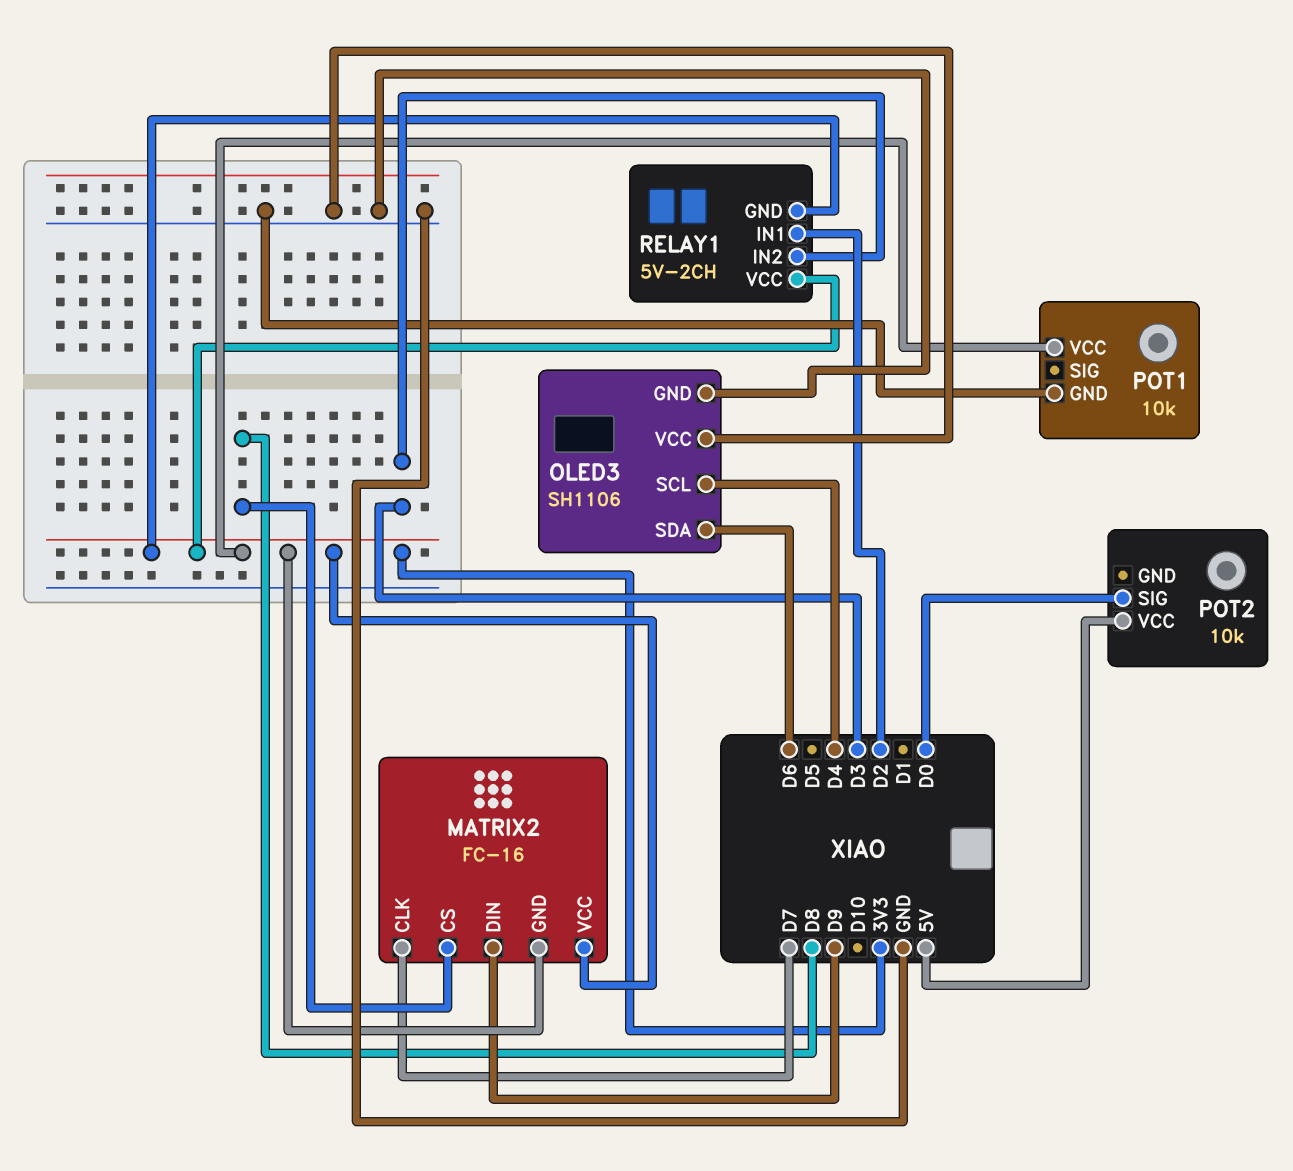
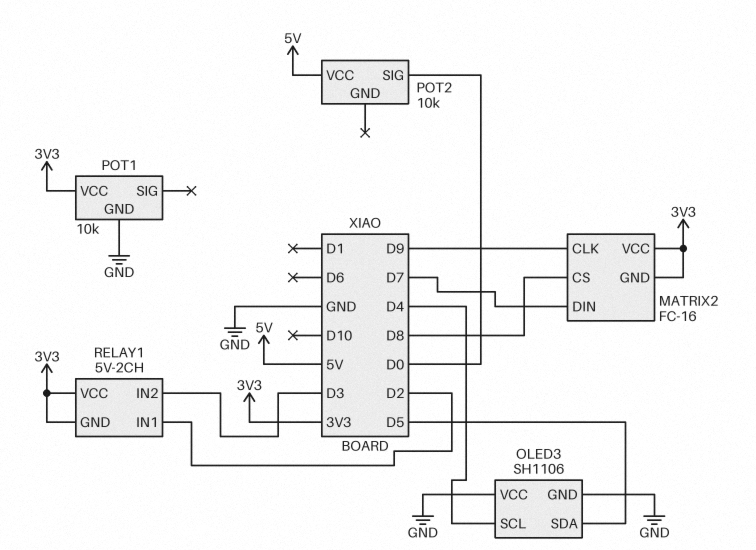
MATRIX2 pin CLK: D7 -> D9
MATRIX2 pin DIN: D9 -> D7
OLED3 pin SDA: D6 -> D5

